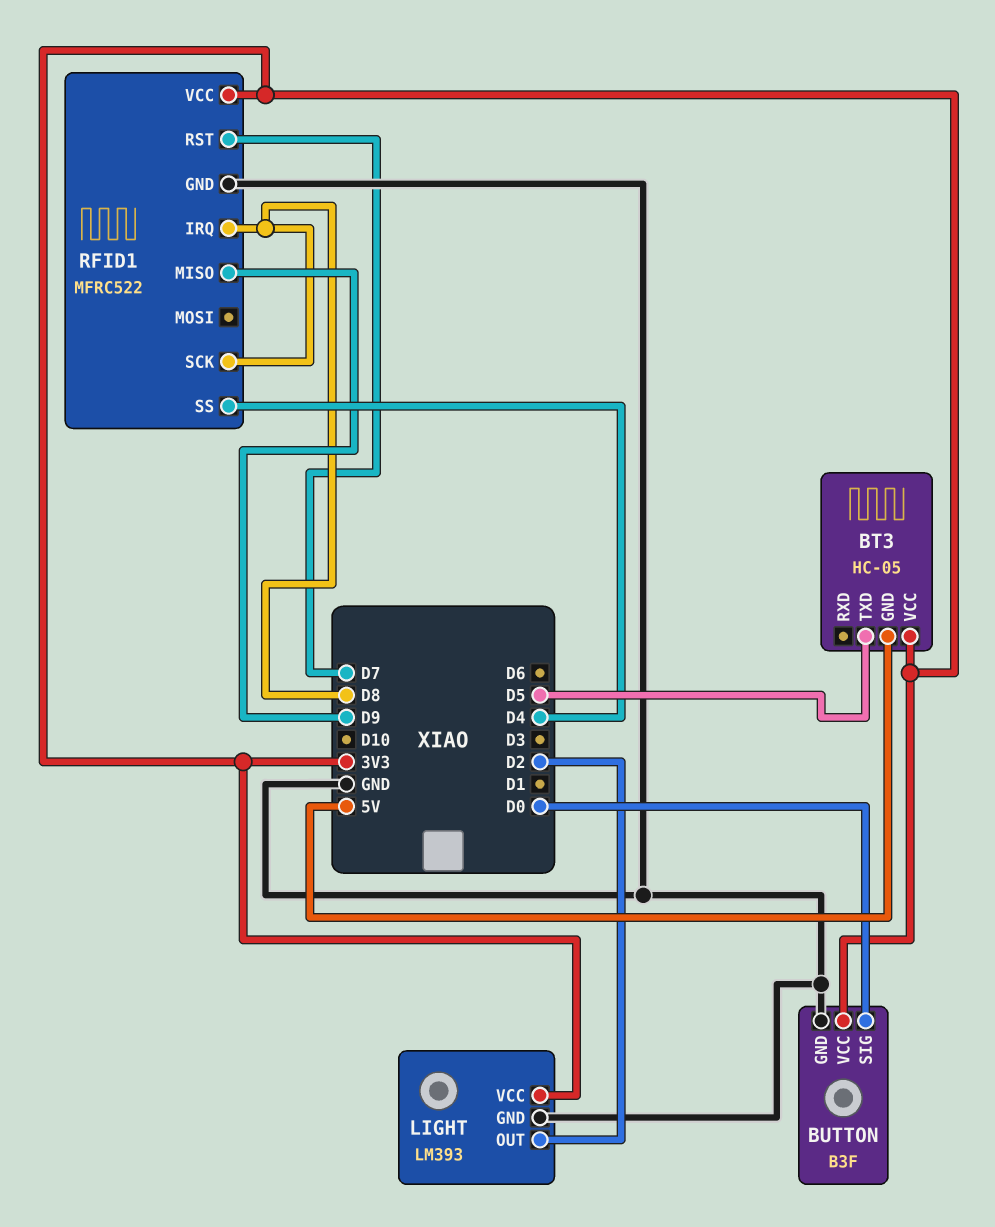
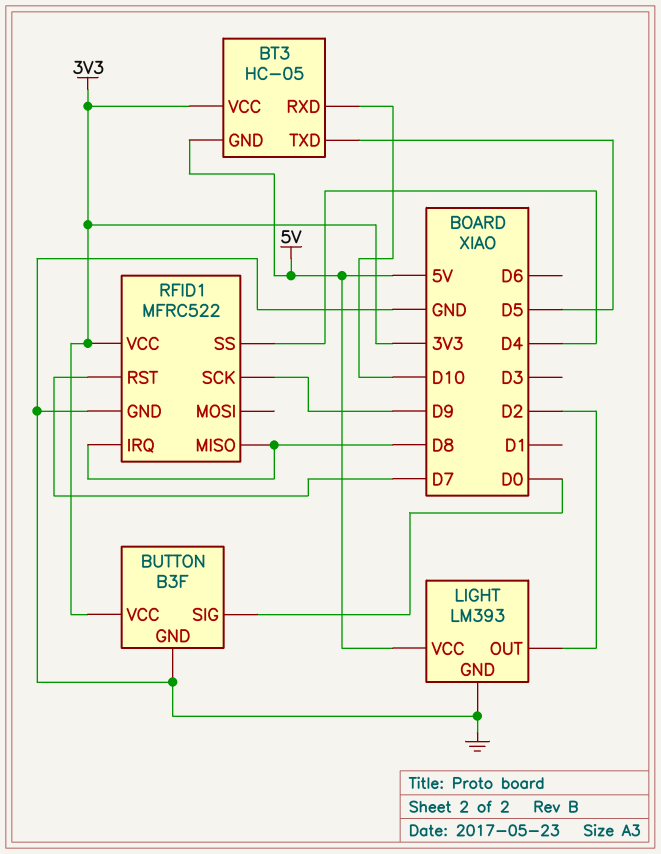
BT3 pin RXD: none -> D10
LIGHT pin VCC: 3V3 -> 5V
RFID1 pin MISO: D9 -> D8
RFID1 pin SCK: D8 -> D9

